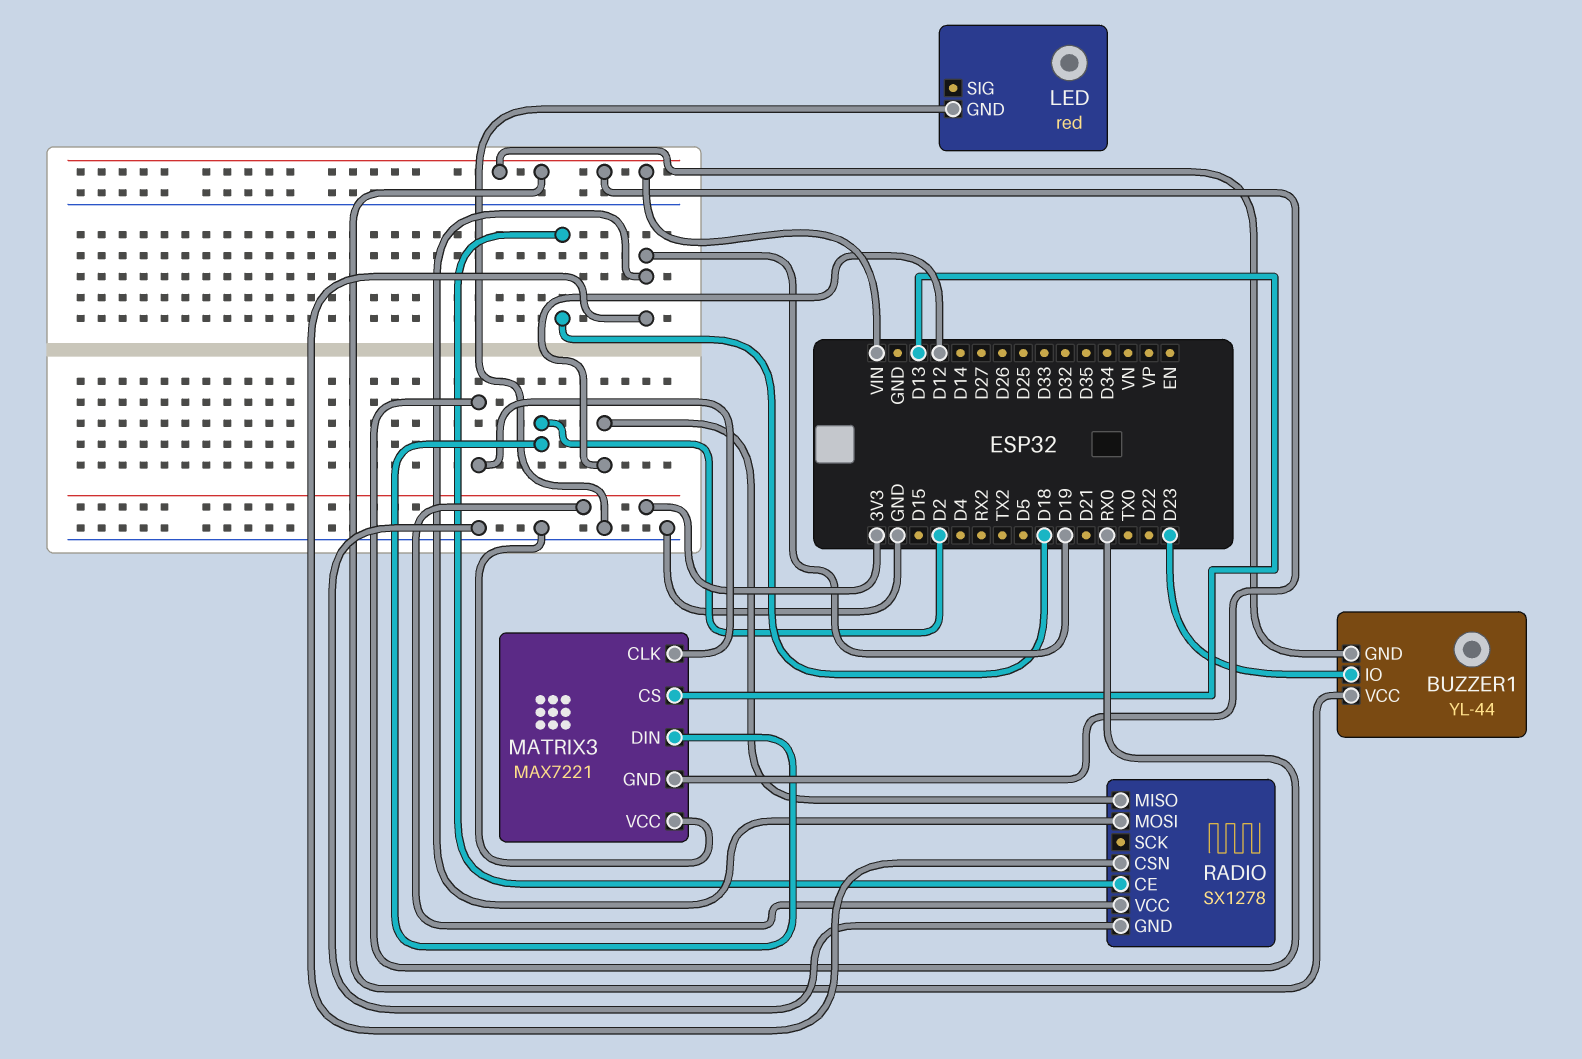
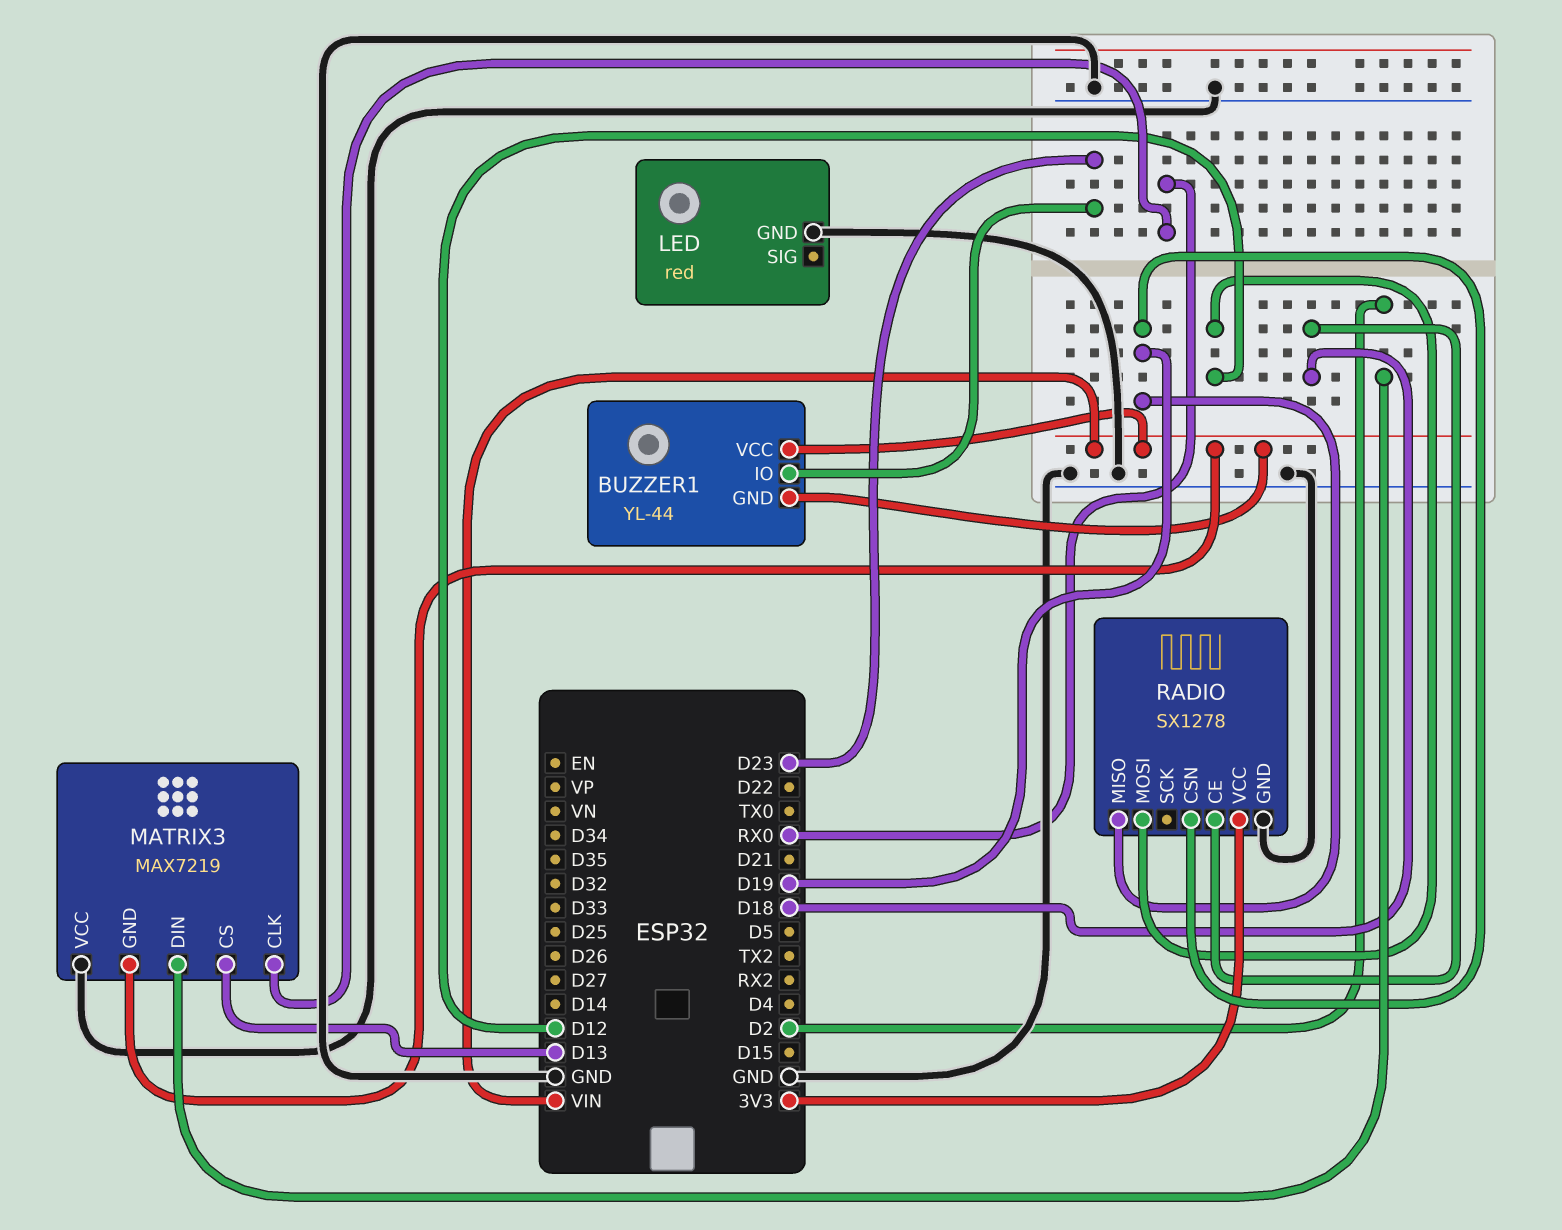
MATRIX3: MAX7221 -> MAX7219
RADIO pin MISO: D12 -> D19
RADIO pin MOSI: D19 -> D12

